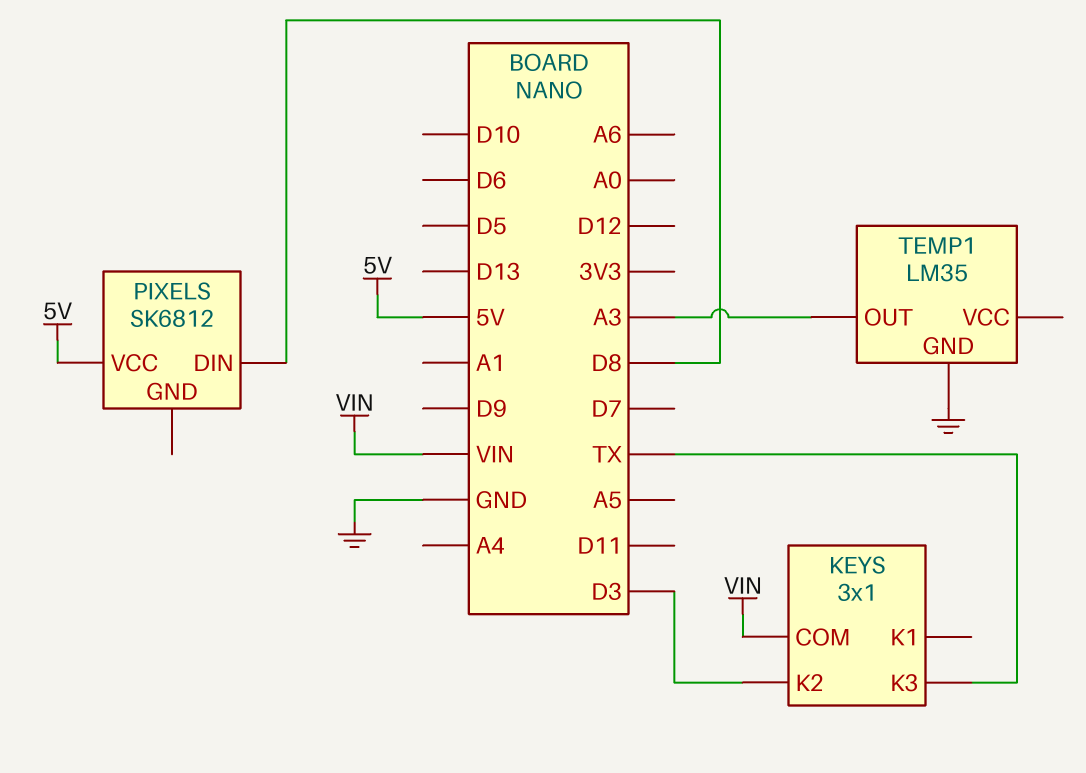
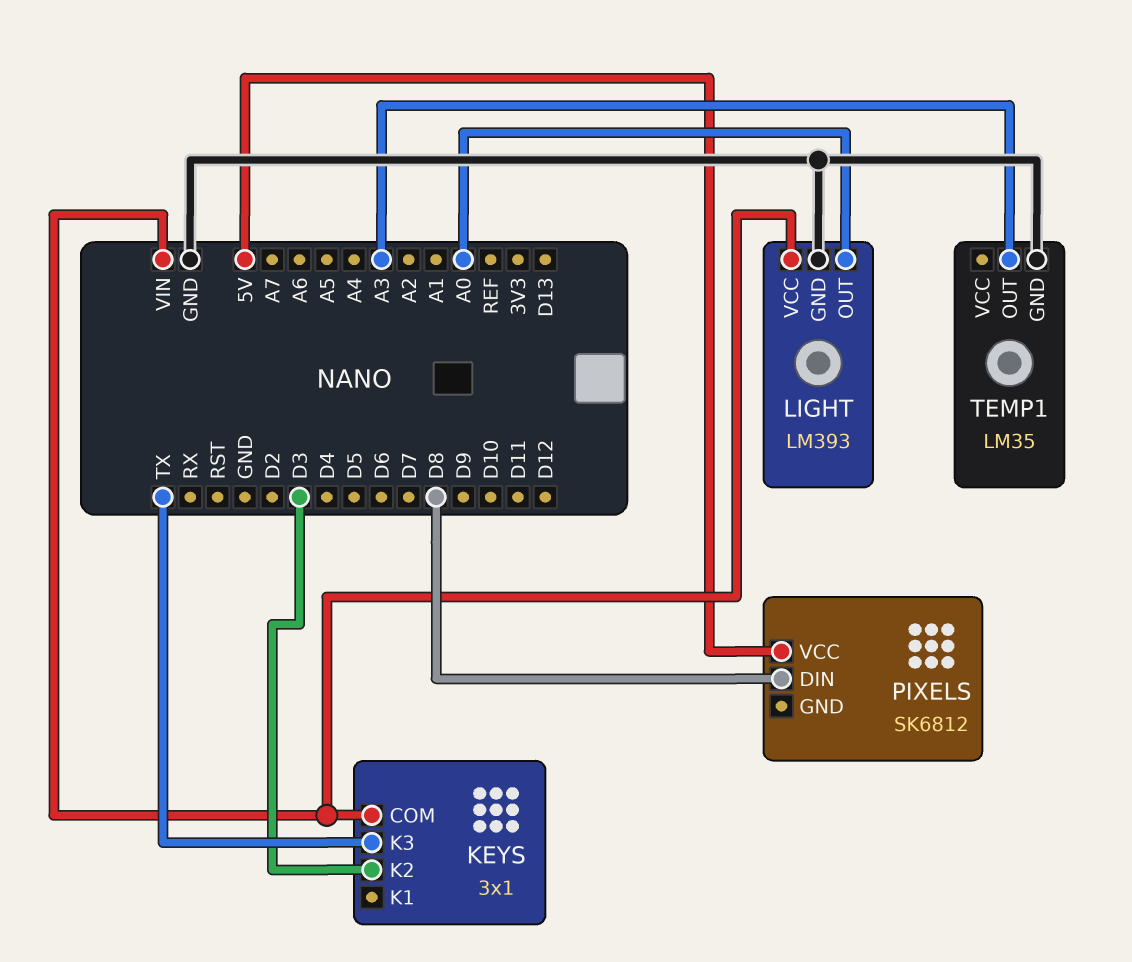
LIGHT: none -> LM393
LIGHT pin GND: none -> GND
LIGHT pin OUT: none -> A0
LIGHT pin VCC: none -> VIN

